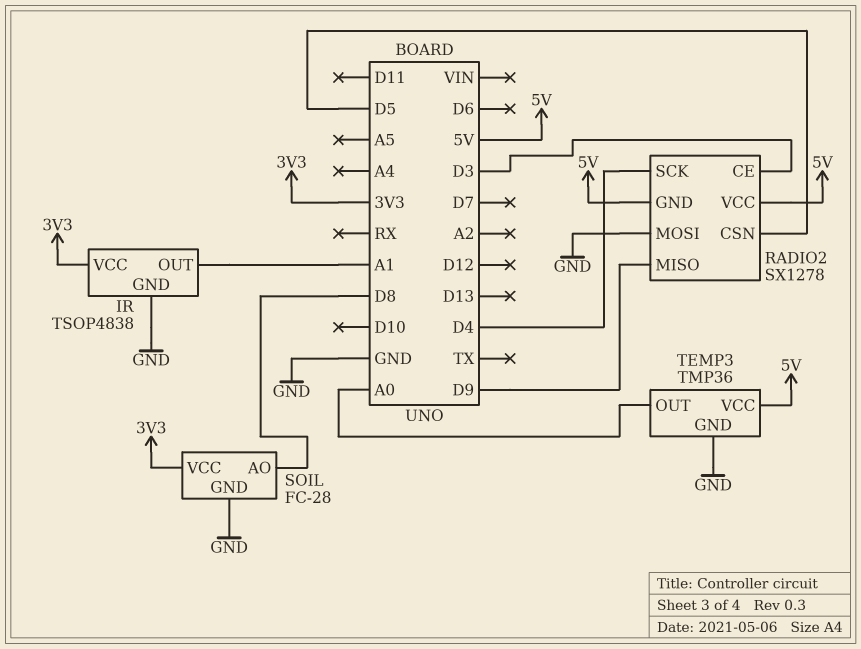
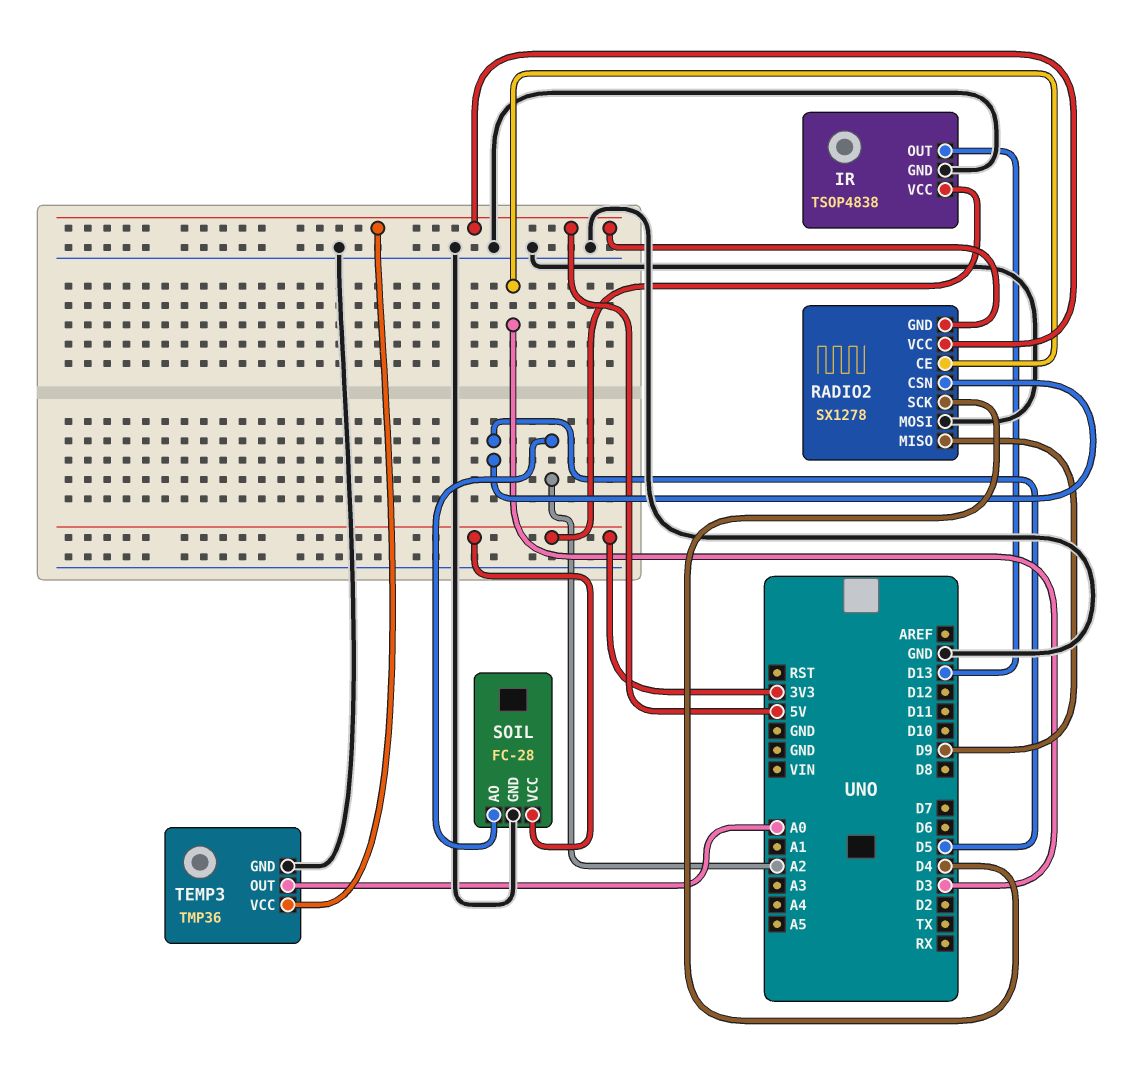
IR pin OUT: A1 -> D13
SOIL pin AO: D8 -> A2

